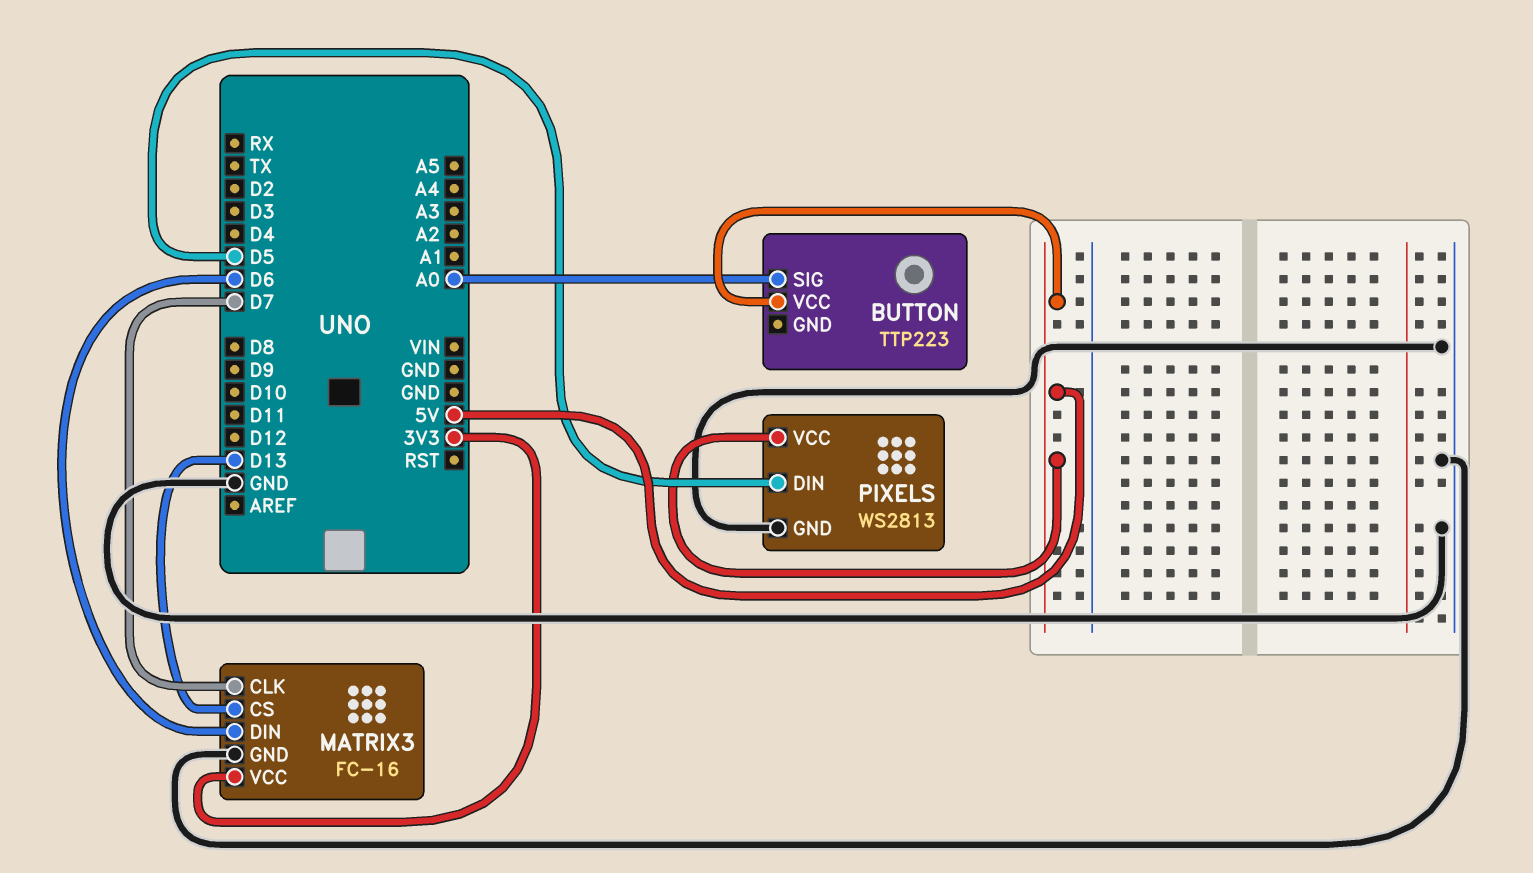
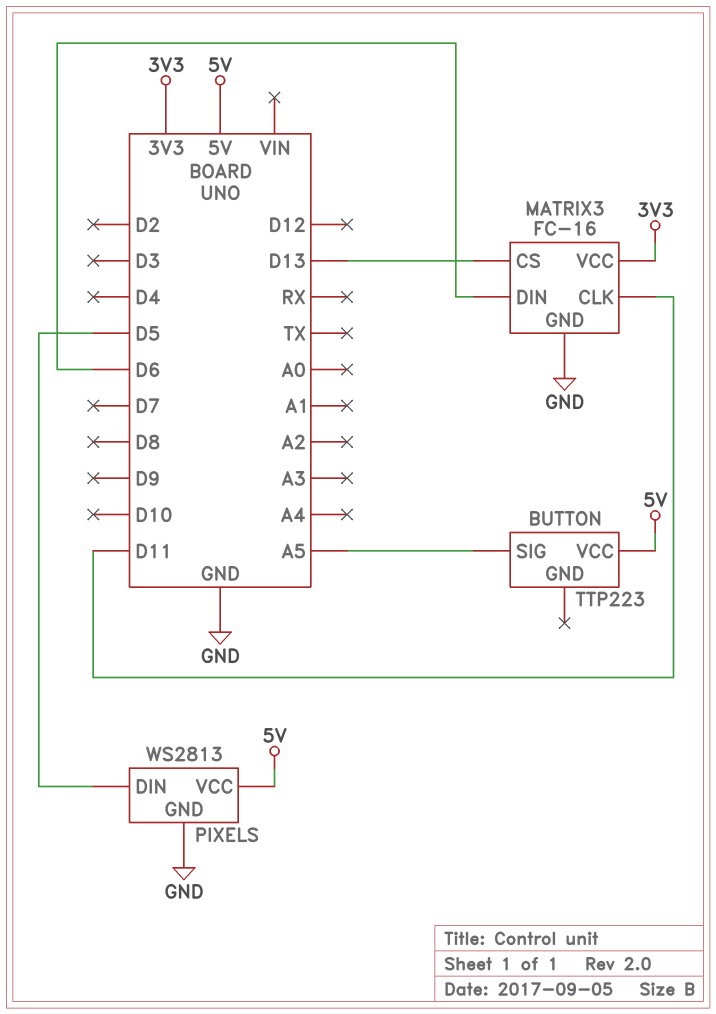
BUTTON pin SIG: A0 -> A5
MATRIX3 pin CLK: D7 -> D11

